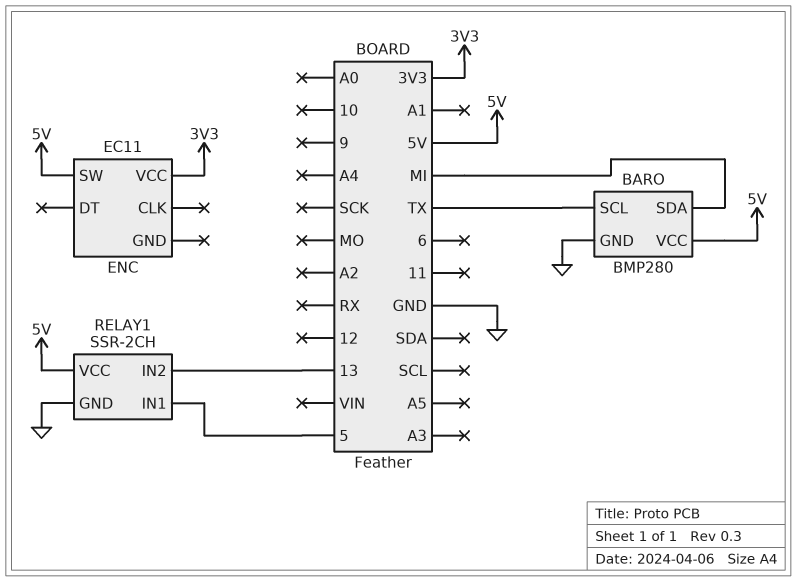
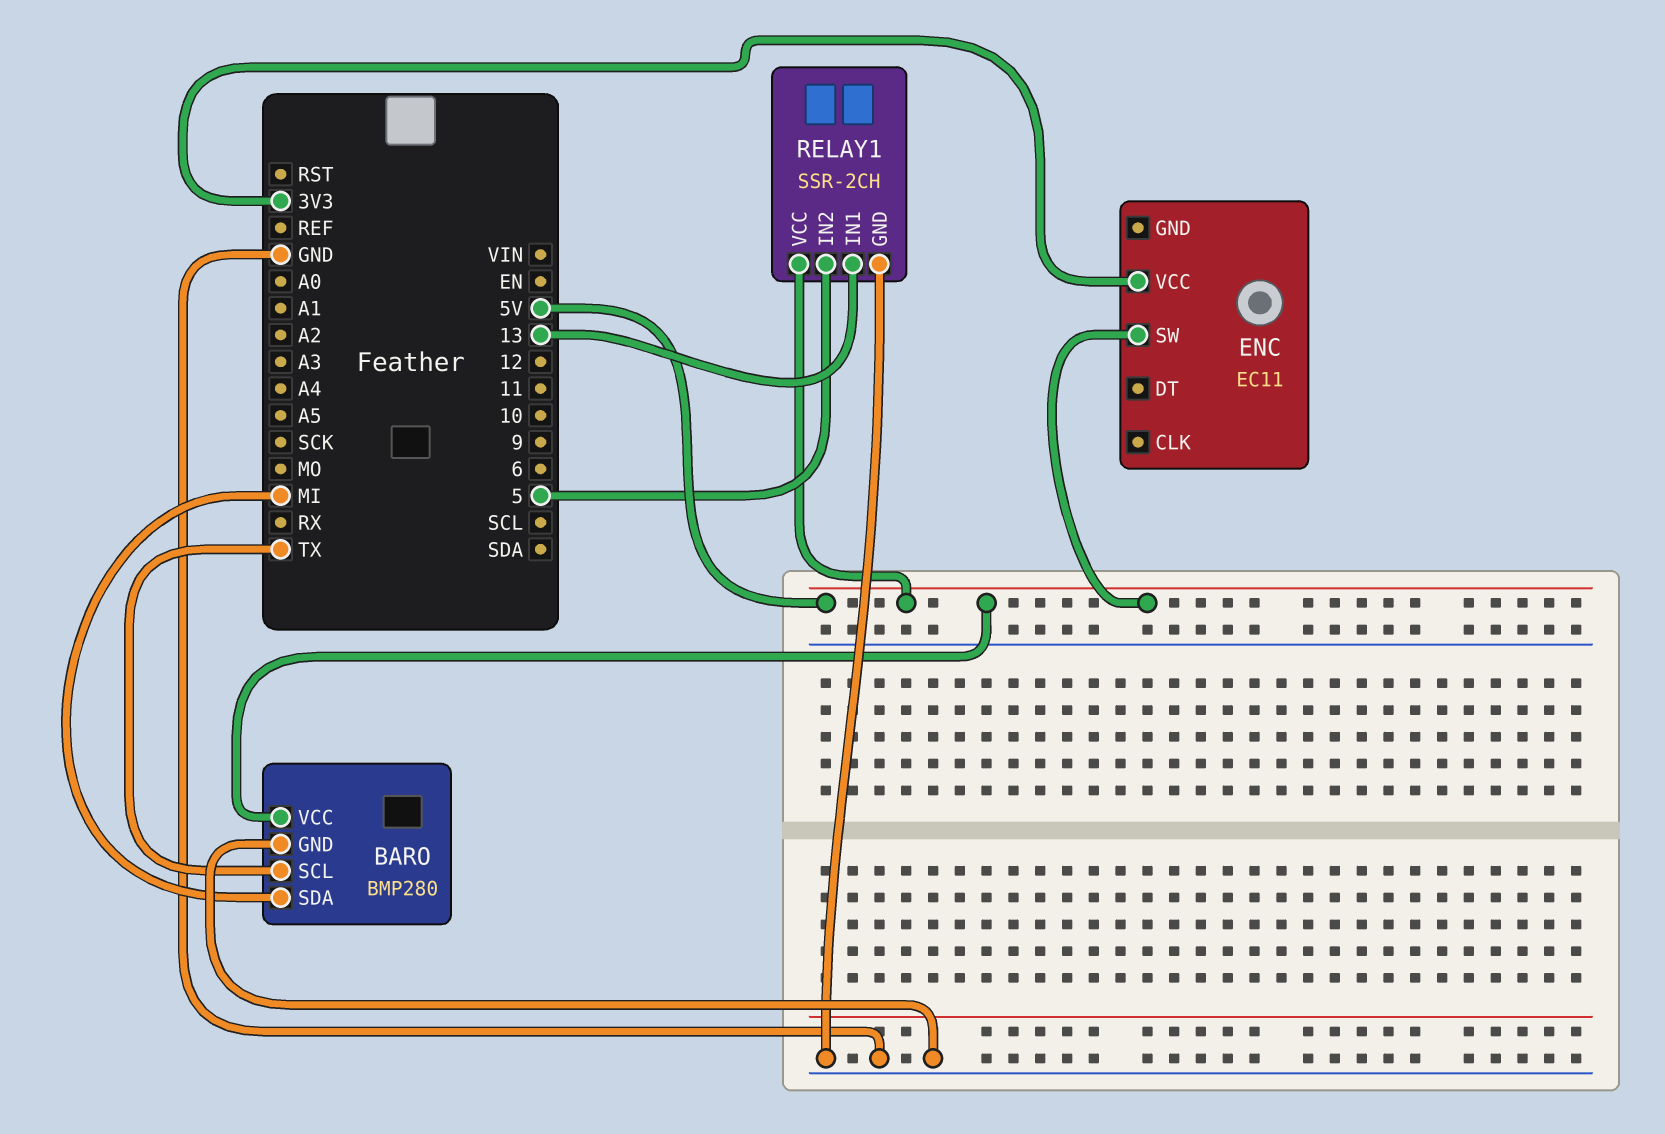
RELAY1 pin IN1: 5 -> 13
RELAY1 pin IN2: 13 -> 5

